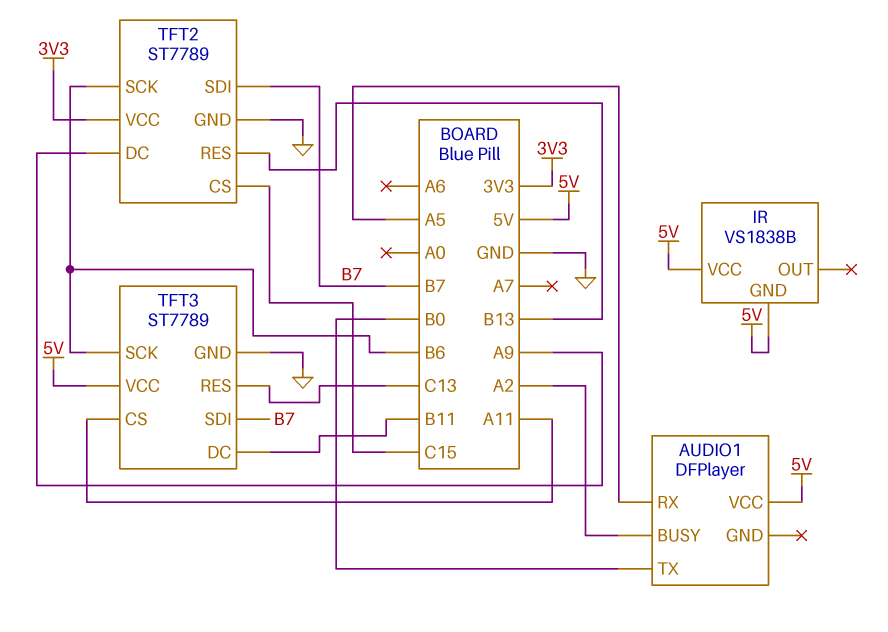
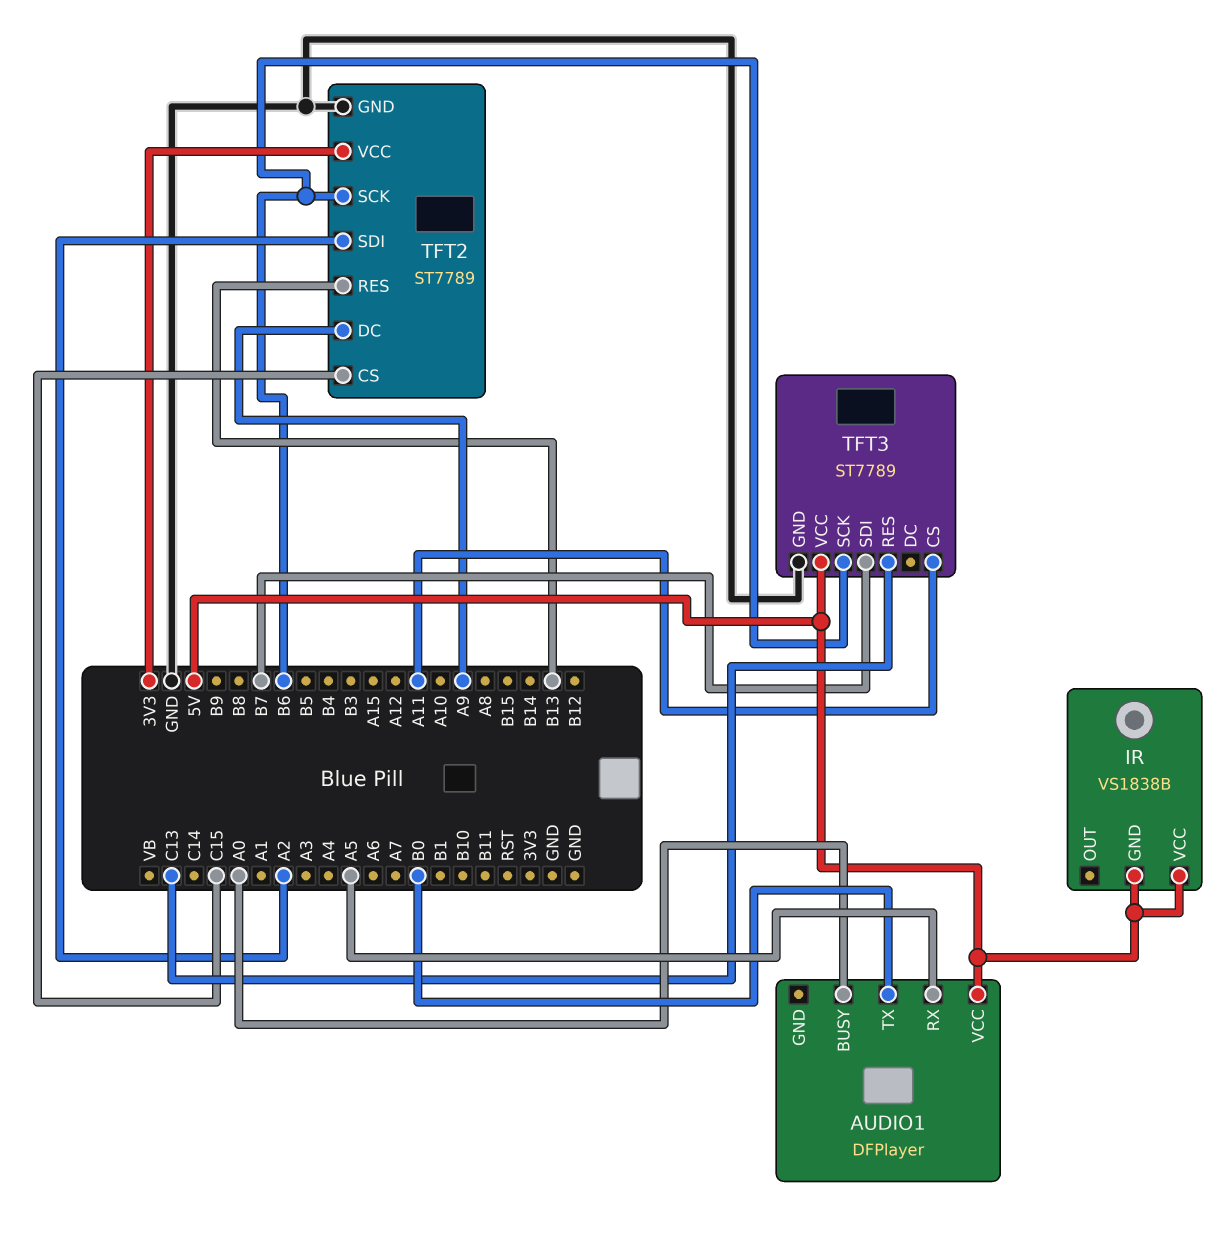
AUDIO1 pin BUSY: A2 -> A0
TFT2 pin SDI: B7 -> A2
TFT3 pin DC: B11 -> none

